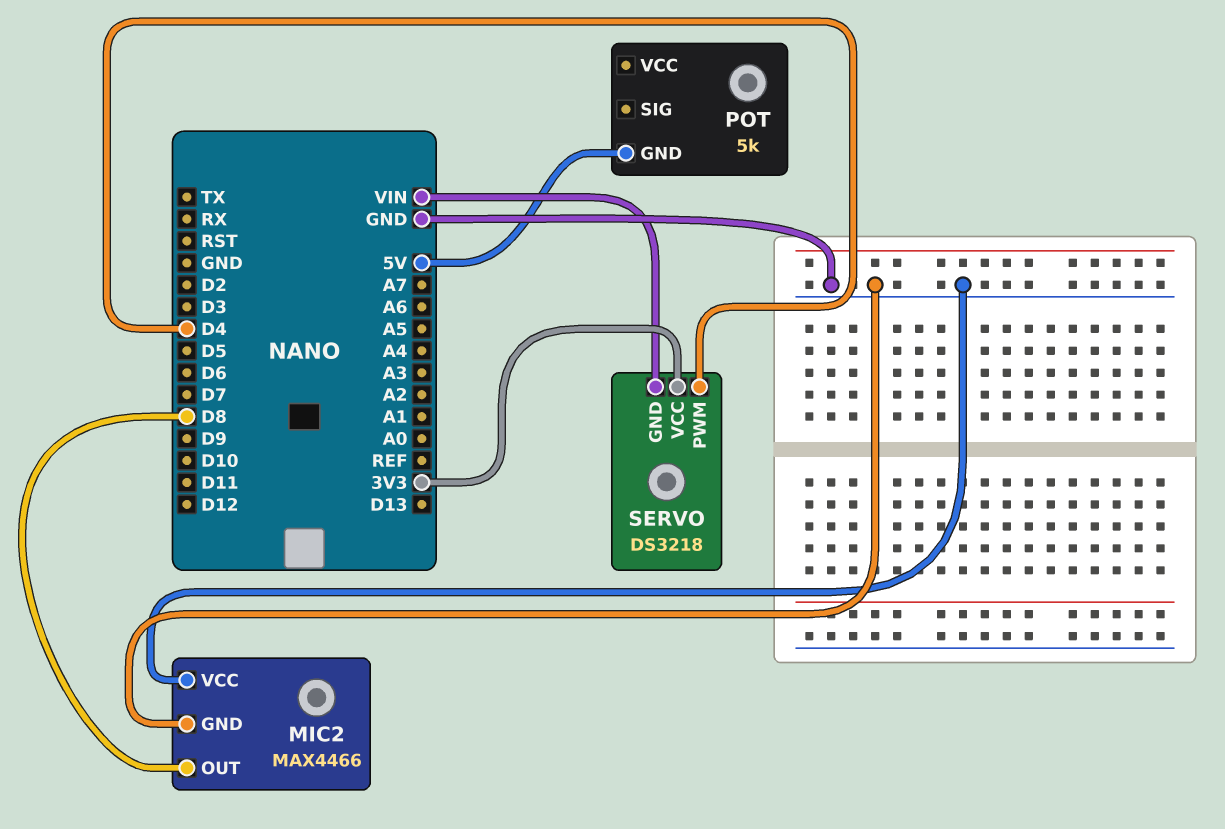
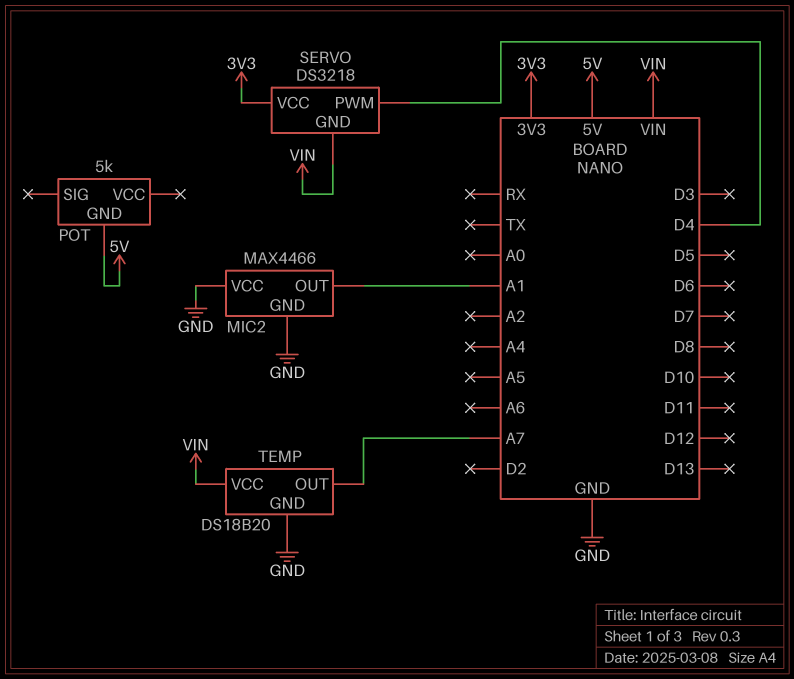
MIC2 pin OUT: D8 -> A1
TEMP: none -> DS18B20
TEMP pin GND: none -> GND
TEMP pin OUT: none -> A7
TEMP pin VCC: none -> VIN

